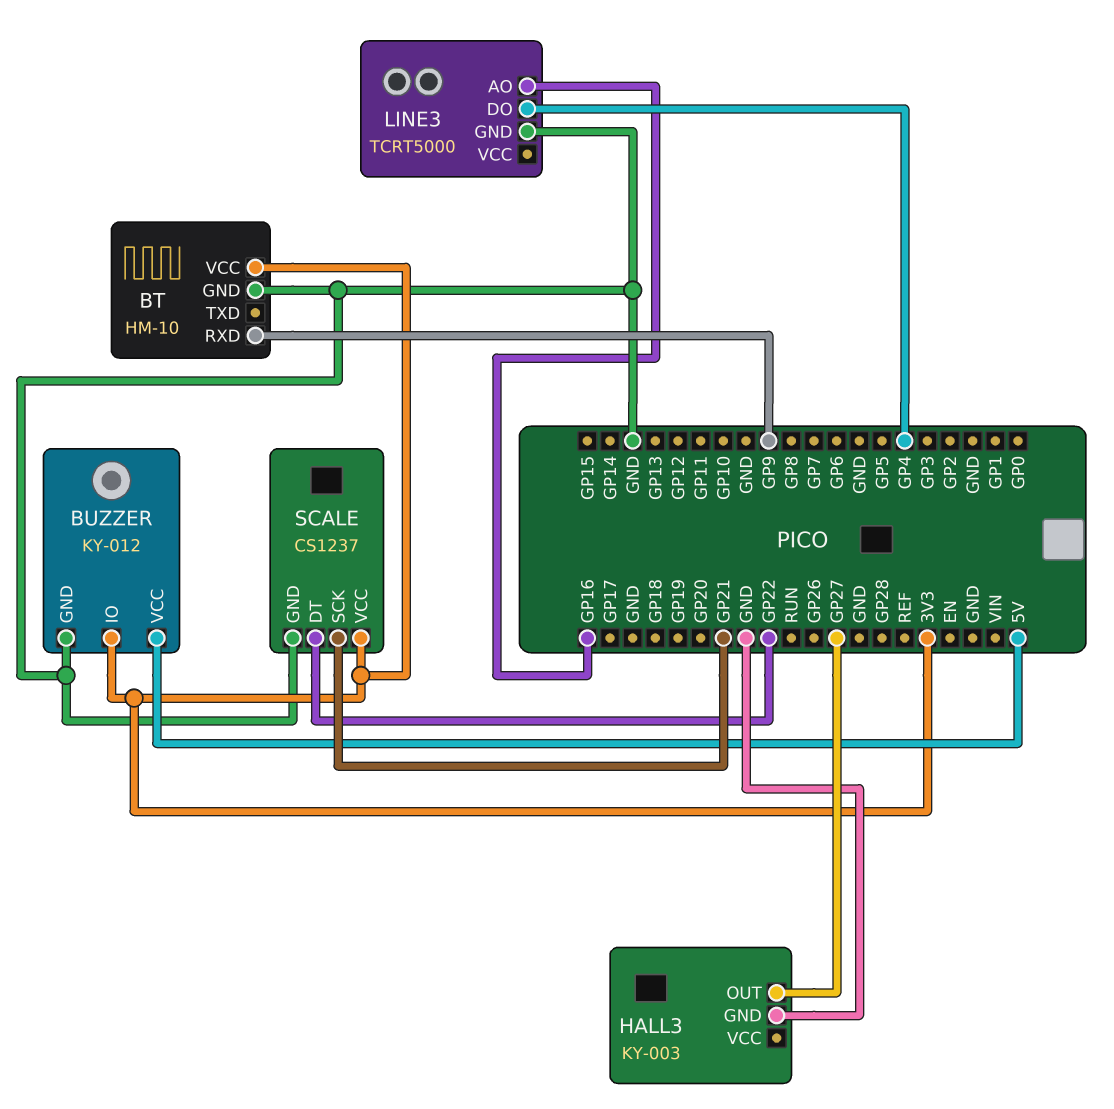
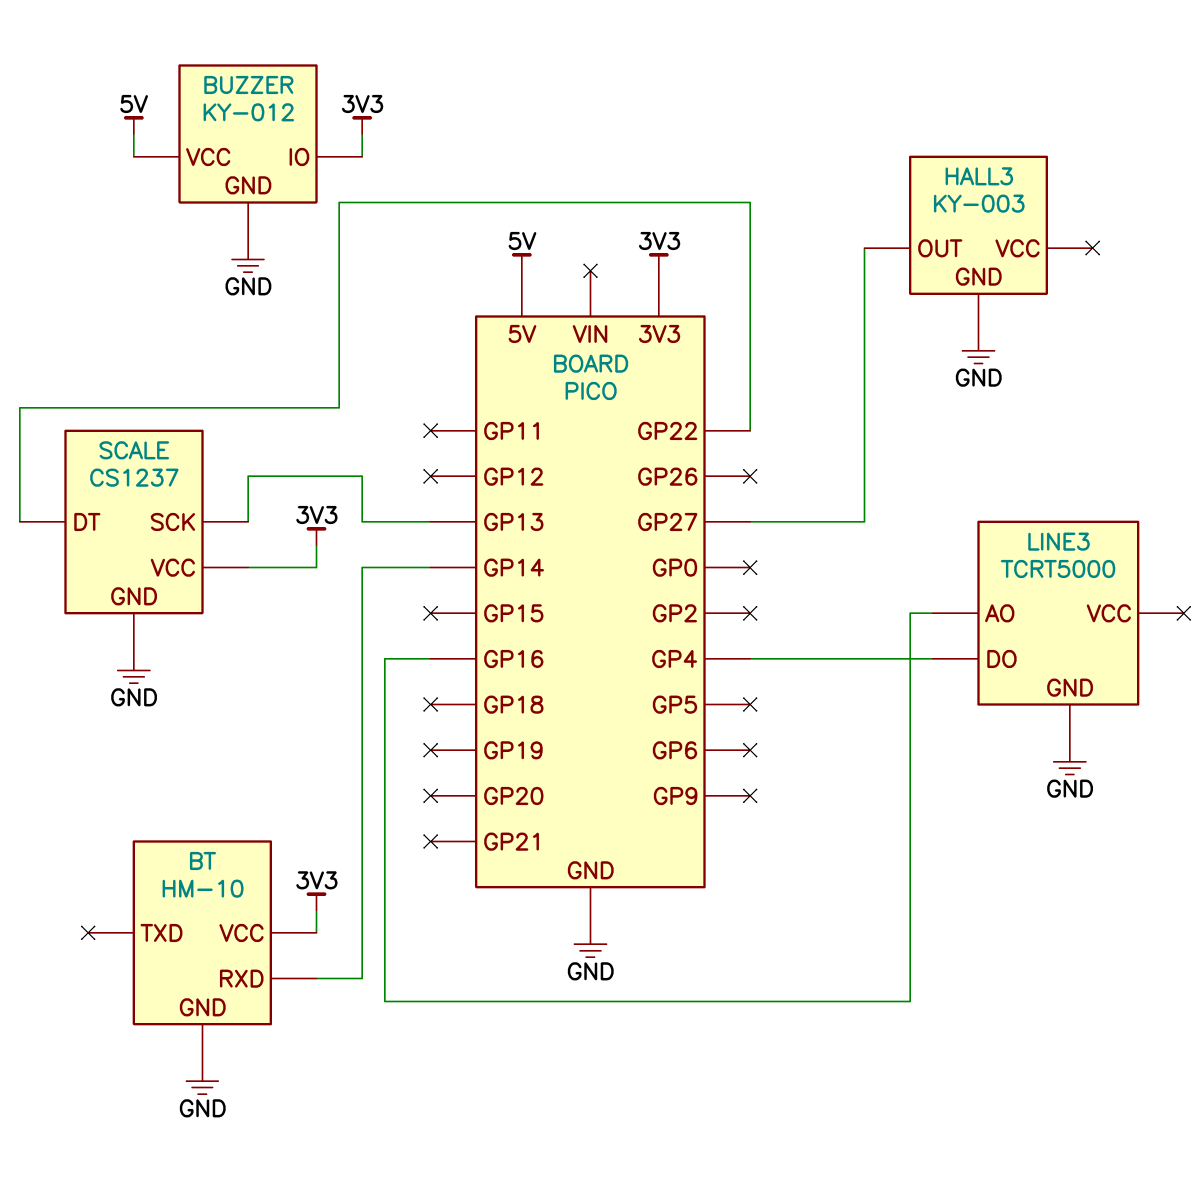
BT pin RXD: GP9 -> GP14
SCALE pin SCK: GP21 -> GP13

